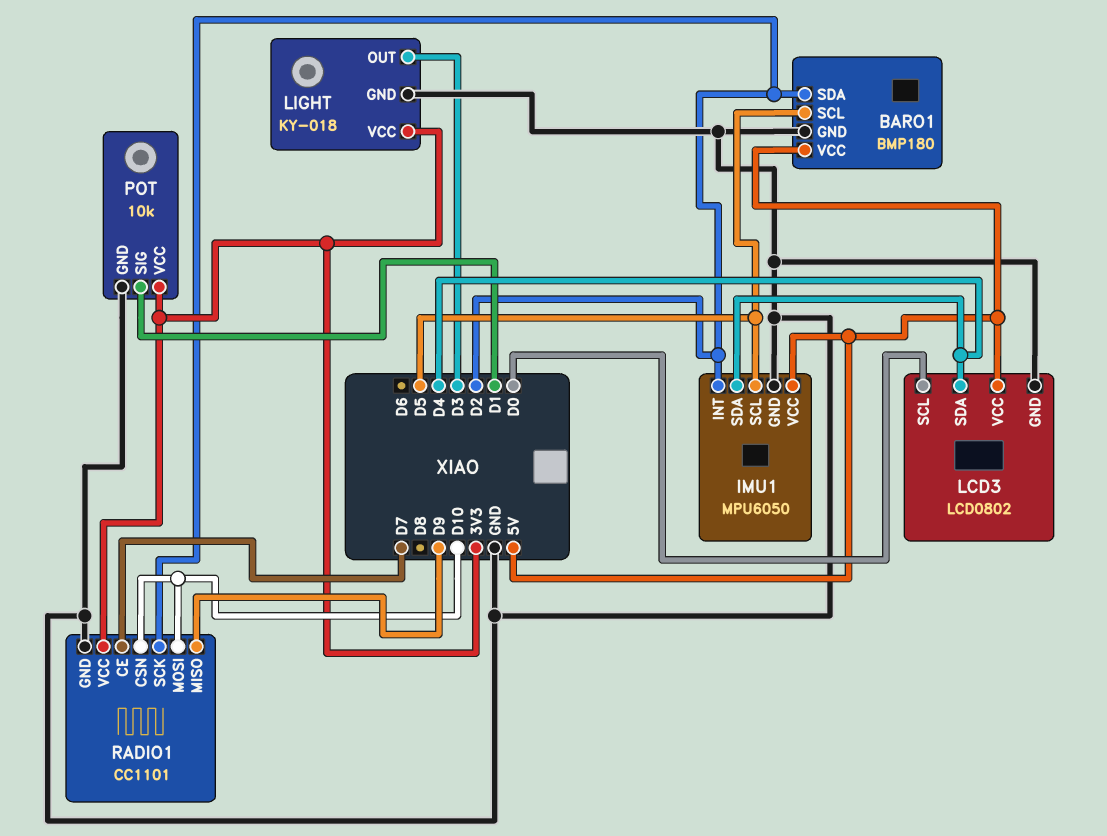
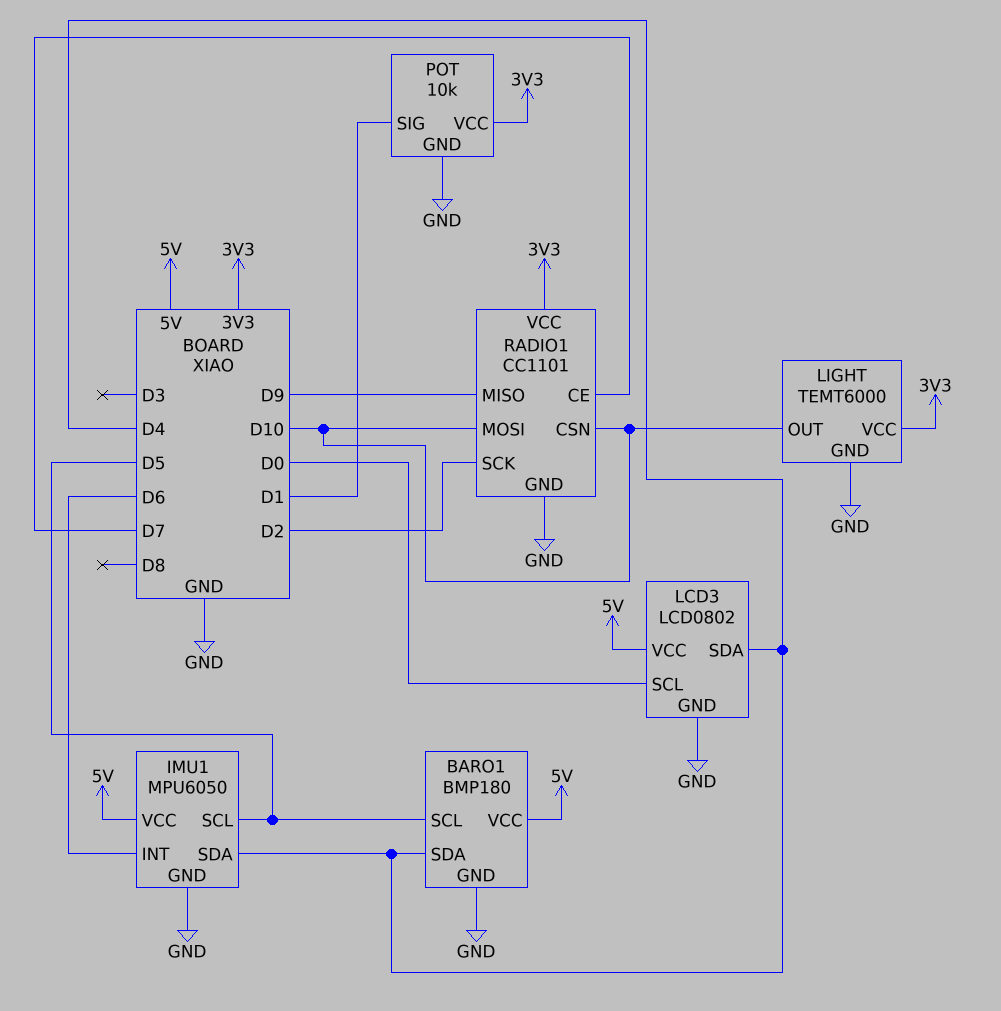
BARO1 pin SDA: D2 -> D4
IMU1 pin INT: D2 -> D6
LIGHT: KY-018 -> TEMT6000
LIGHT pin OUT: D3 -> D10

